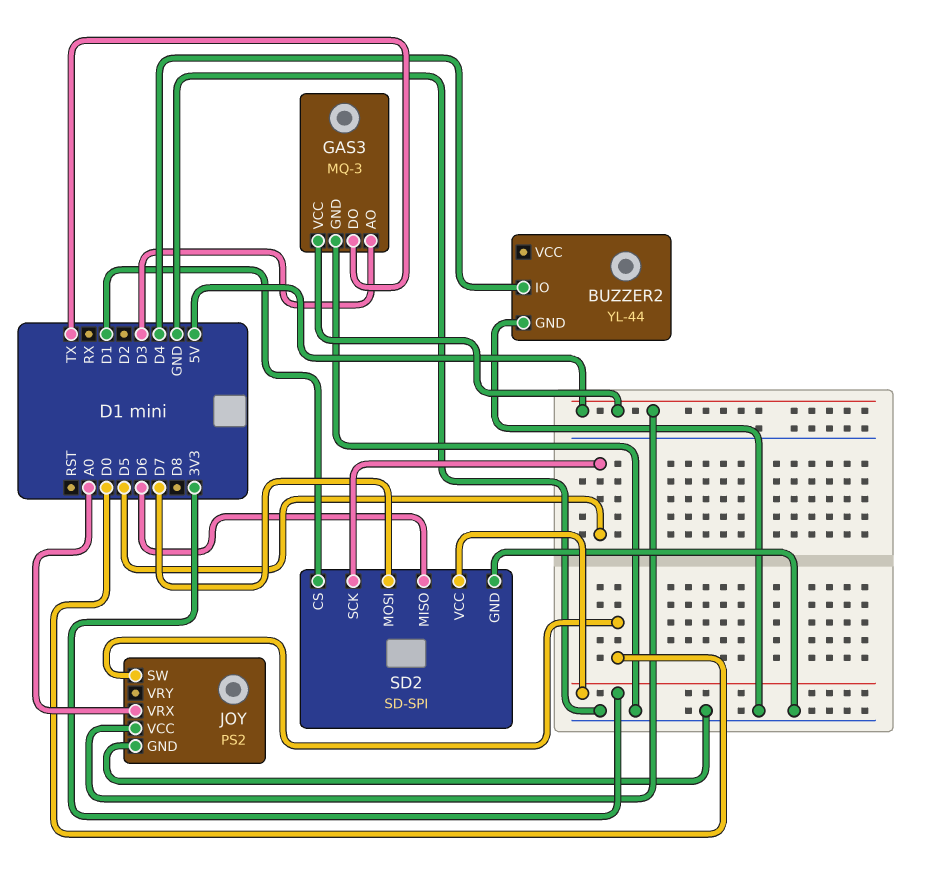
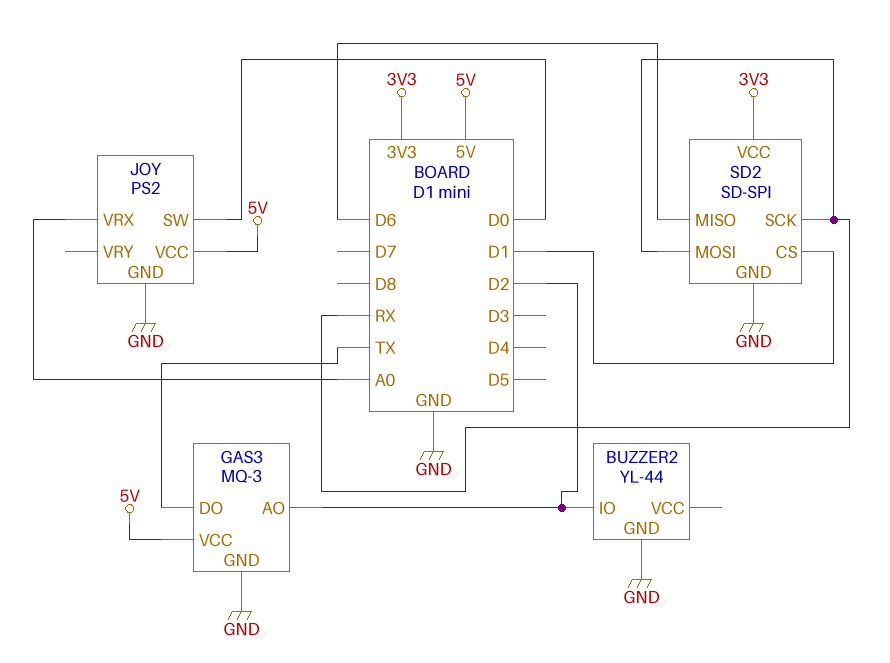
BUZZER2 pin IO: D4 -> D2
GAS3 pin AO: D3 -> D2
SD2 pin MOSI: D7 -> RX
SD2 pin SCK: D5 -> RX

